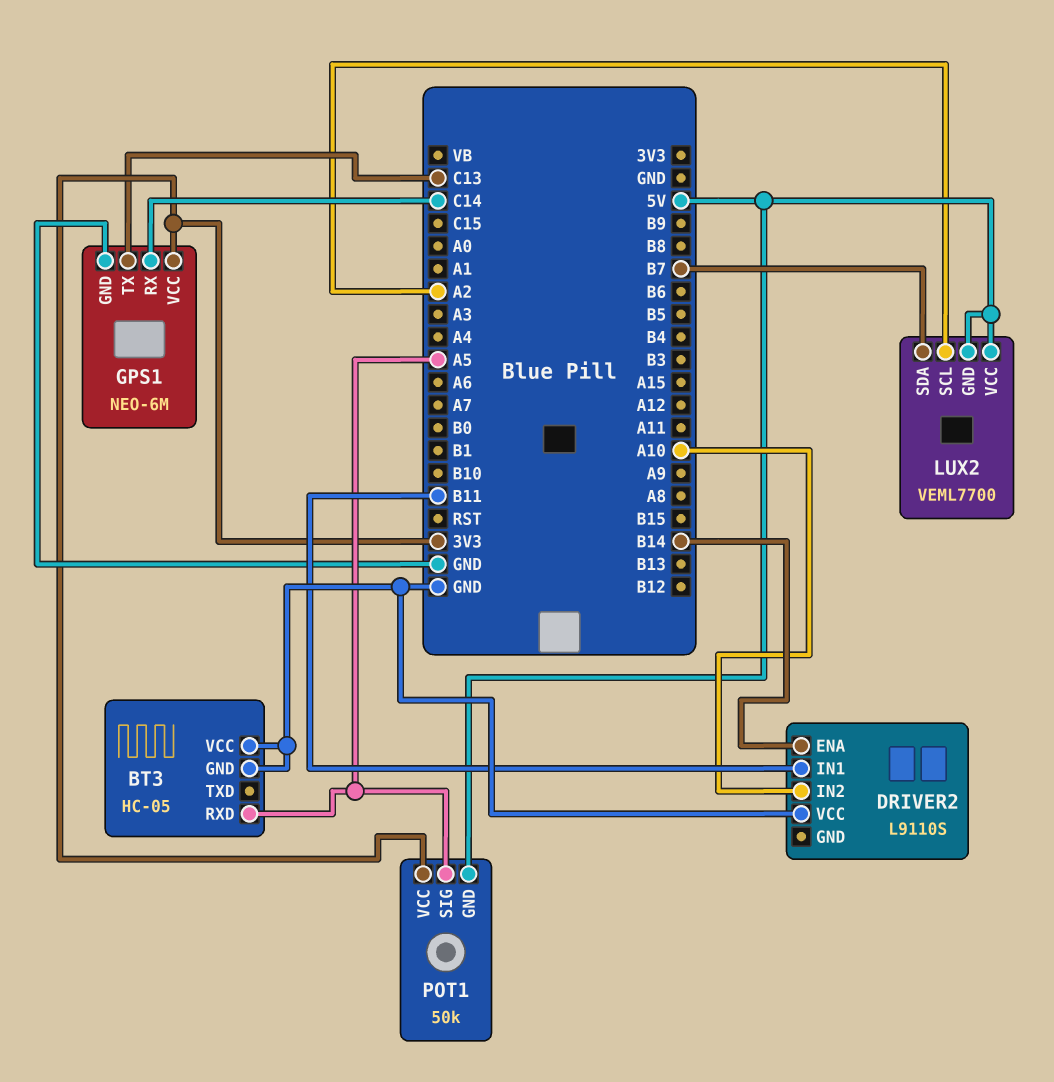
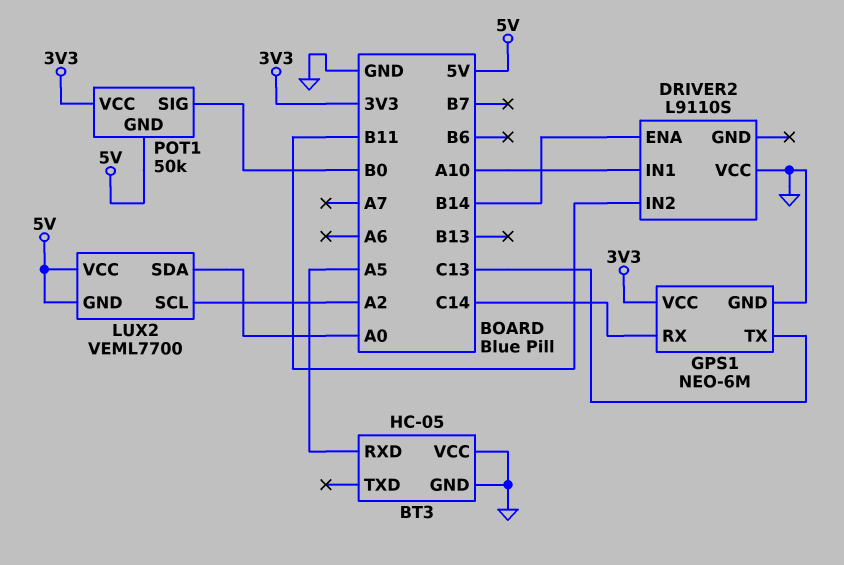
DRIVER2 pin IN1: B11 -> A10
DRIVER2 pin IN2: A10 -> B11
LUX2 pin SDA: B7 -> A0
POT1 pin SIG: A5 -> B0

